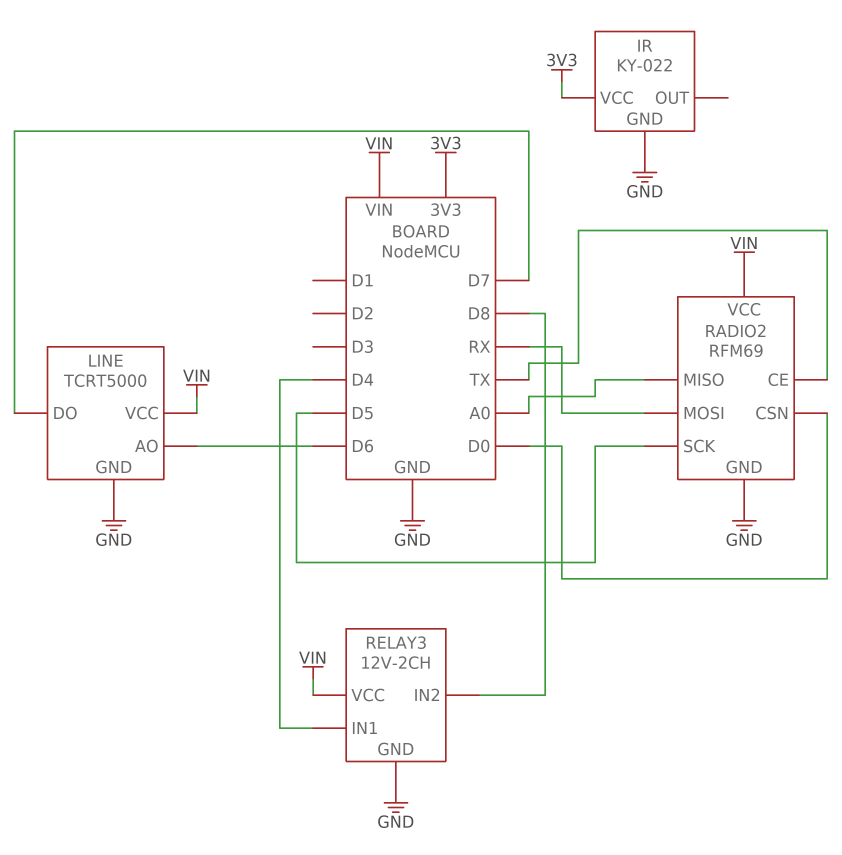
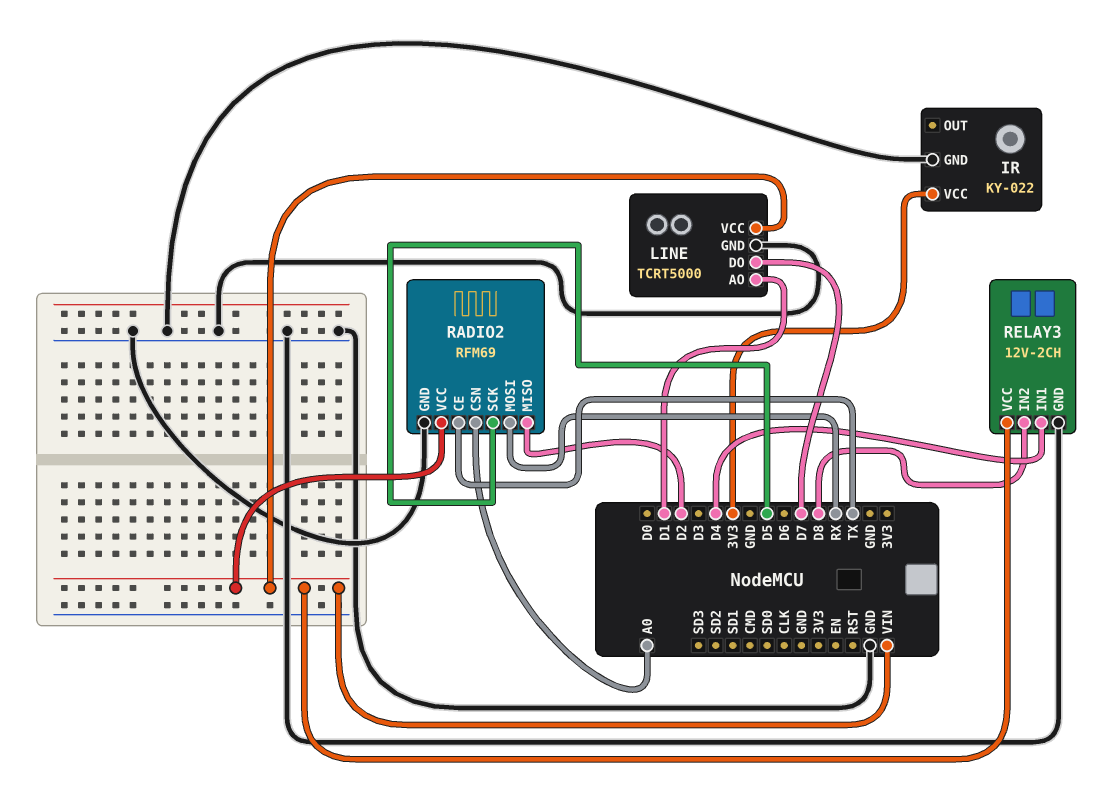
LINE pin AO: D6 -> D1
RADIO2 pin CSN: D0 -> A0
RADIO2 pin MISO: A0 -> D2

